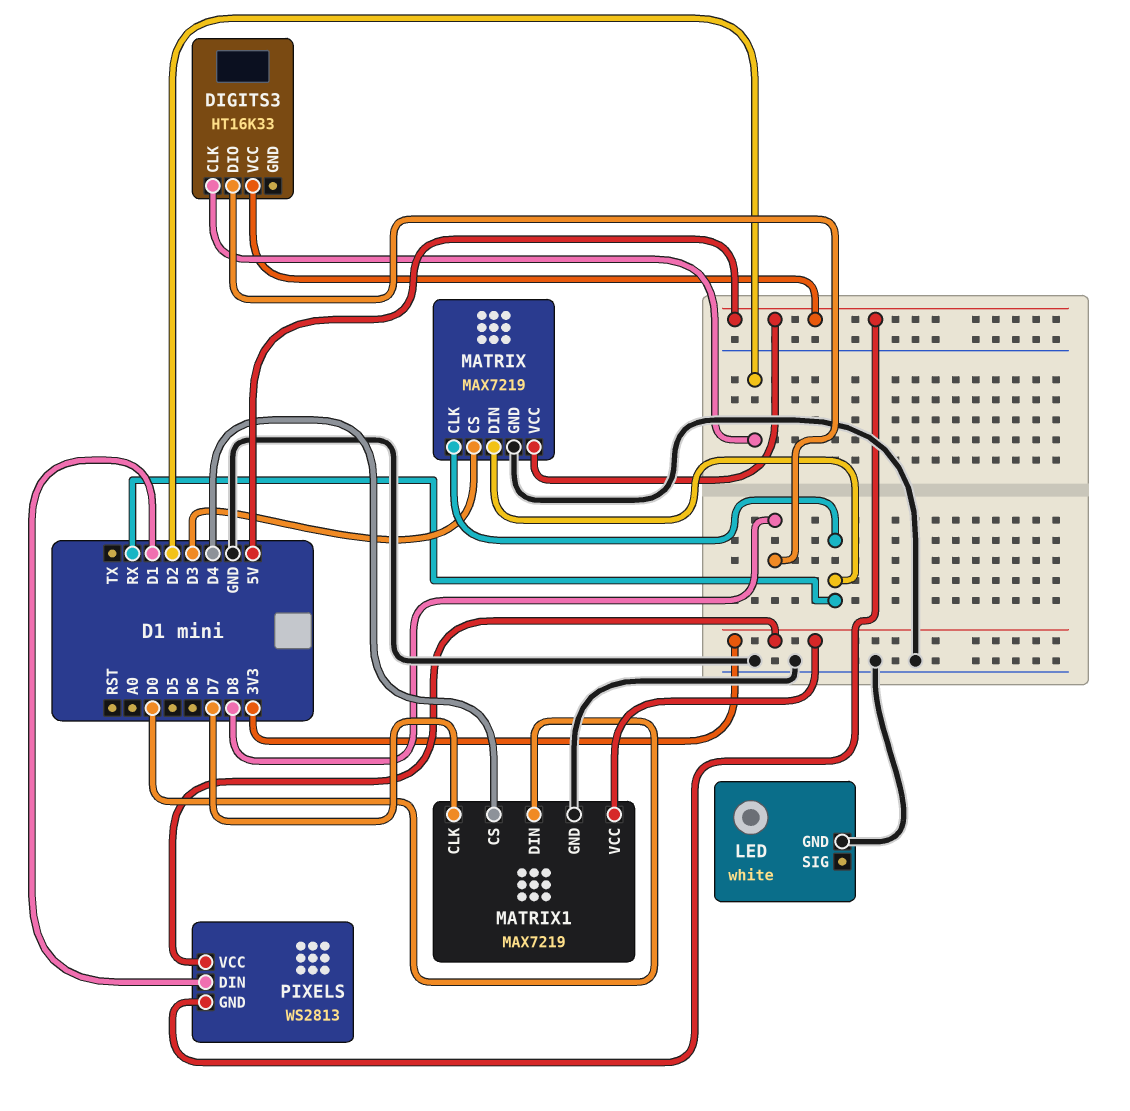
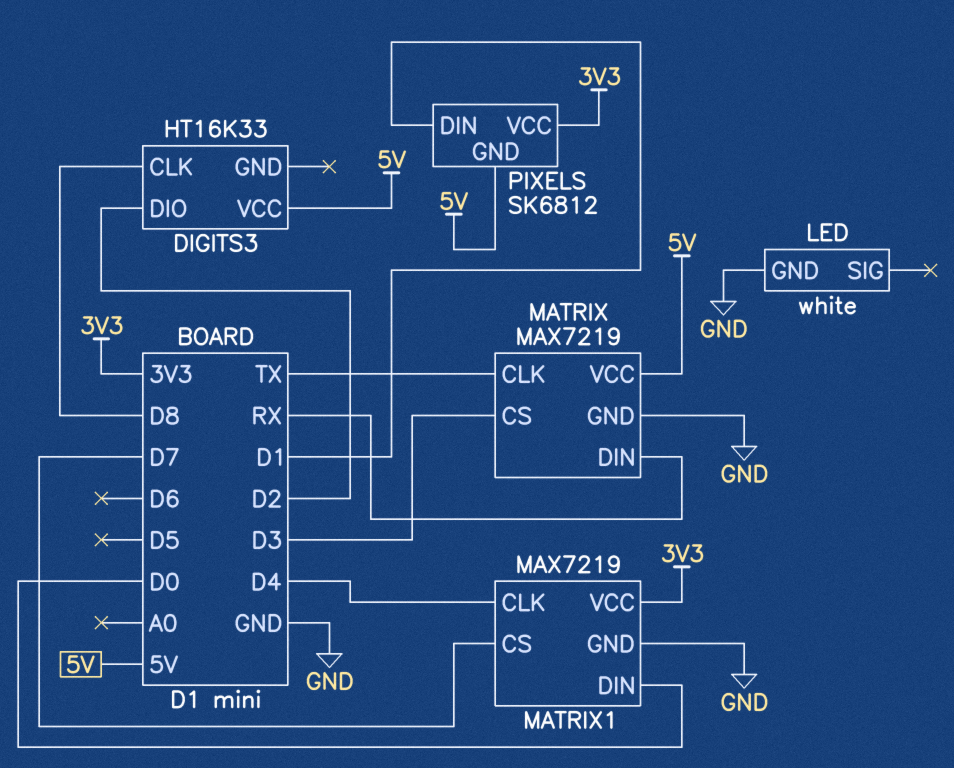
DIGITS3 pin CLK: D2 -> D8
DIGITS3 pin DIO: D8 -> D2
MATRIX pin CLK: RX -> TX
MATRIX1 pin CLK: D7 -> D4
MATRIX1 pin CS: D4 -> D7
PIXELS: WS2813 -> SK6812

